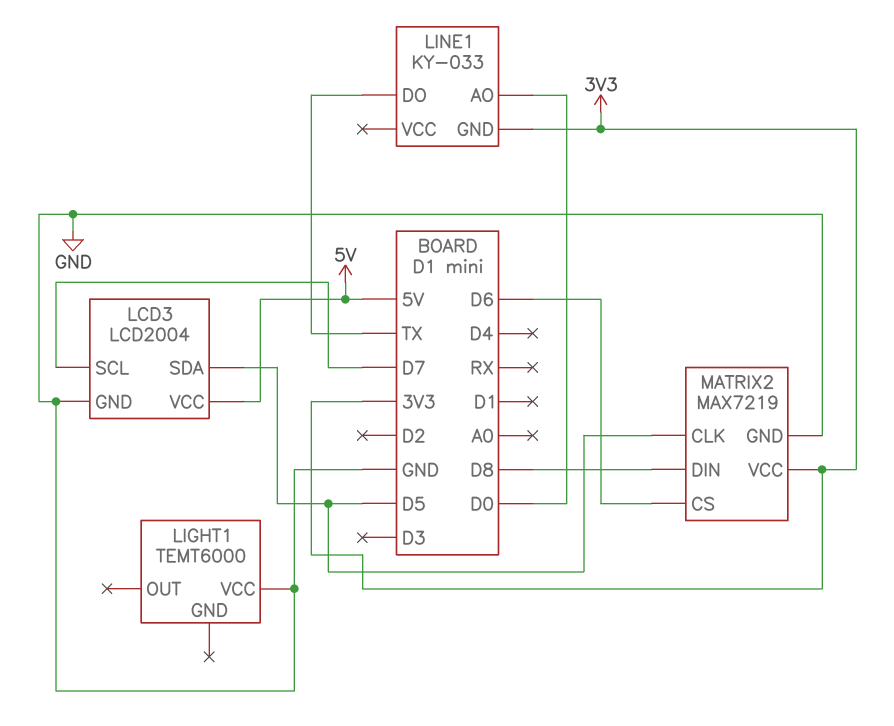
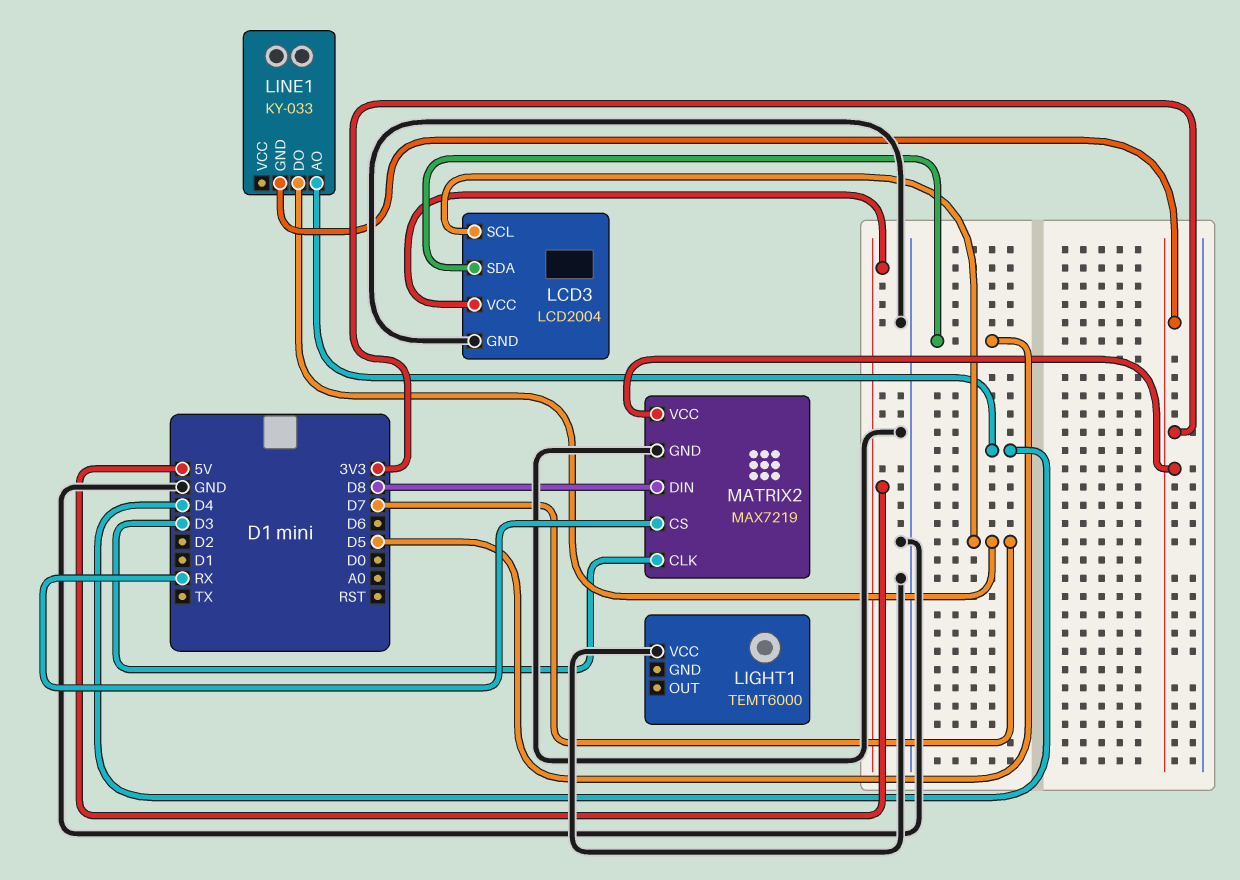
LINE1 pin AO: D0 -> D4
LINE1 pin DO: TX -> D7
MATRIX2 pin CLK: D5 -> D3
MATRIX2 pin CS: D6 -> RX

